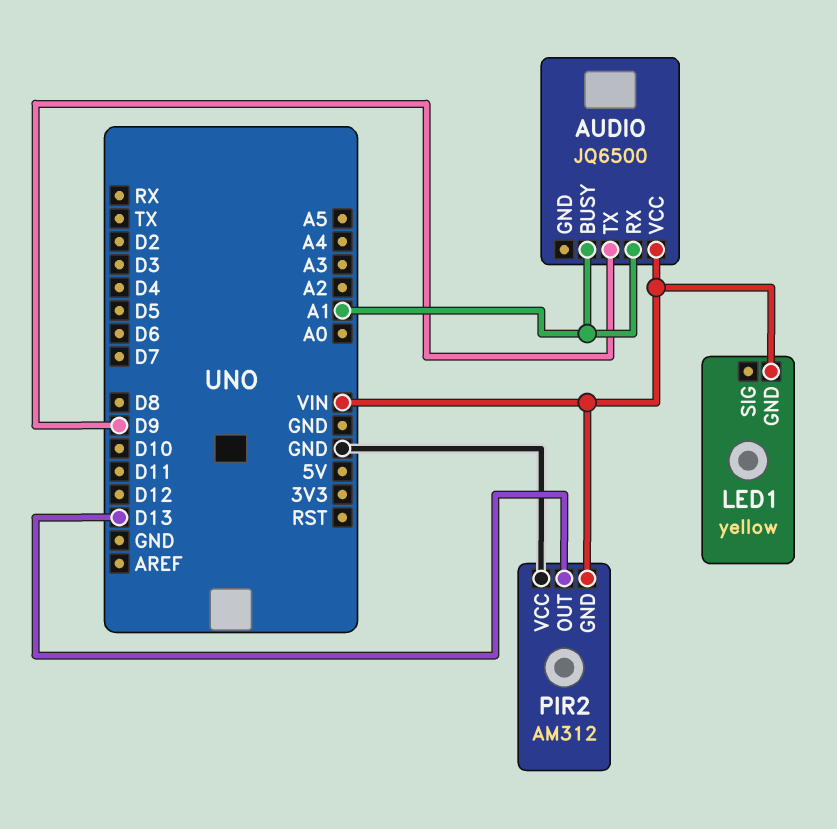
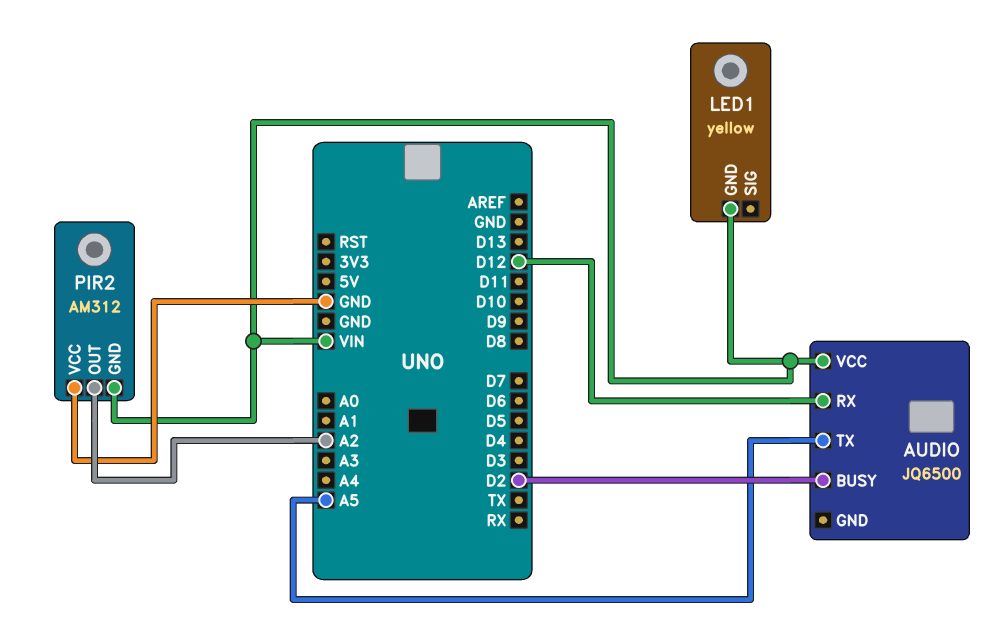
AUDIO pin BUSY: A1 -> D2
AUDIO pin RX: A1 -> D12
AUDIO pin TX: D9 -> A5
PIR2 pin OUT: D13 -> A2

